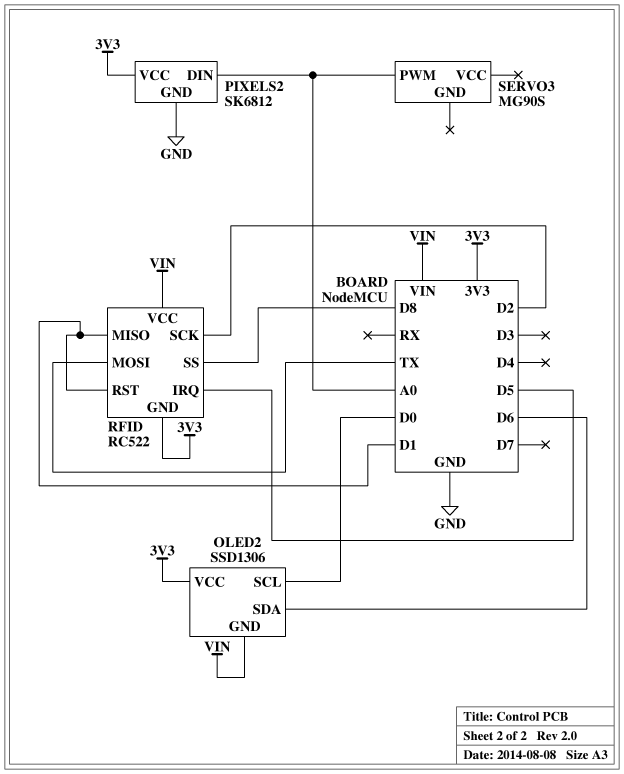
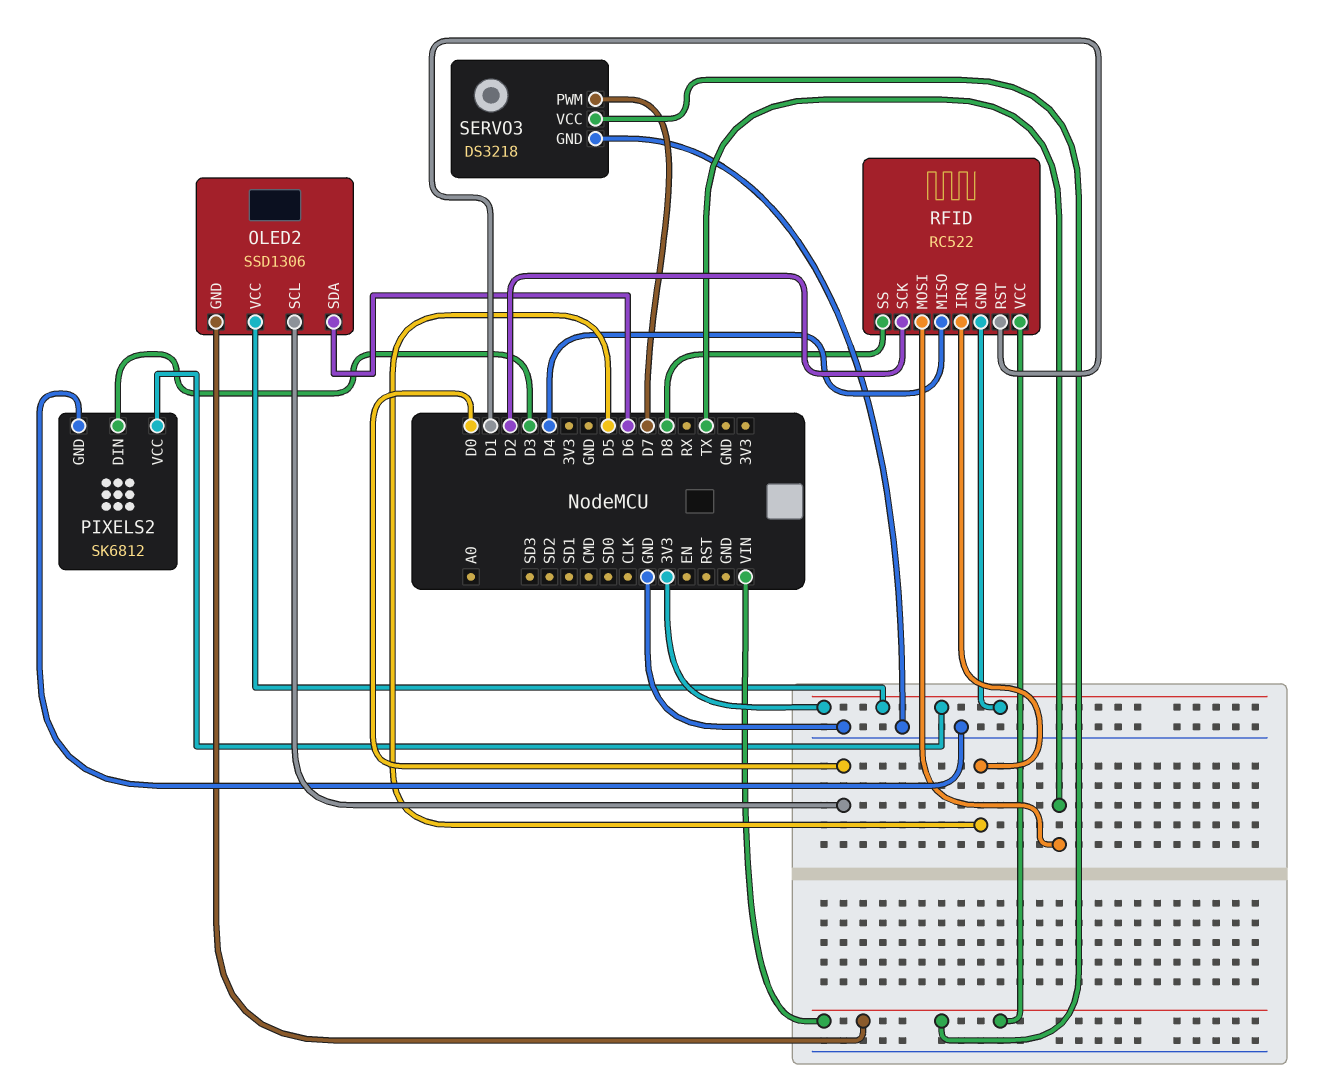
PIXELS2 pin DIN: A0 -> D3
RFID pin MISO: D1 -> D4
SERVO3: MG90S -> DS3218
SERVO3 pin GND: none -> GND
SERVO3 pin PWM: A0 -> D7
SERVO3 pin VCC: none -> VIN

